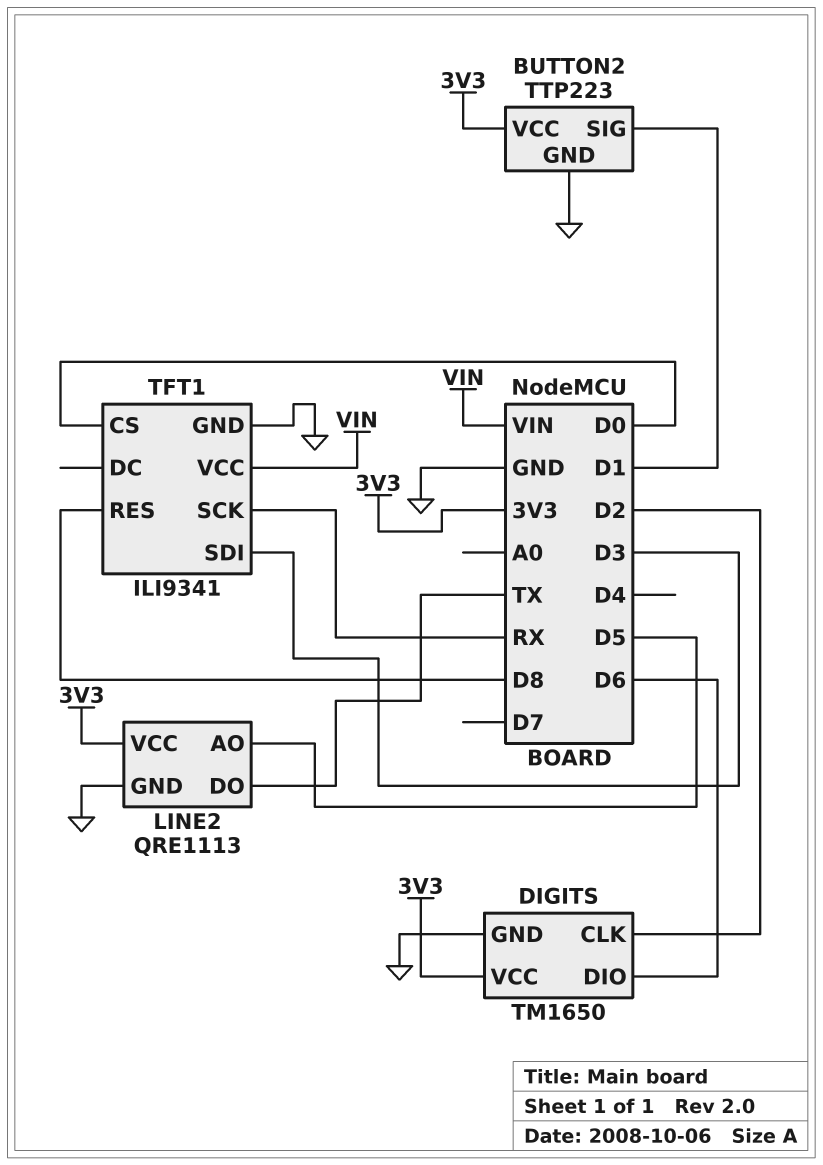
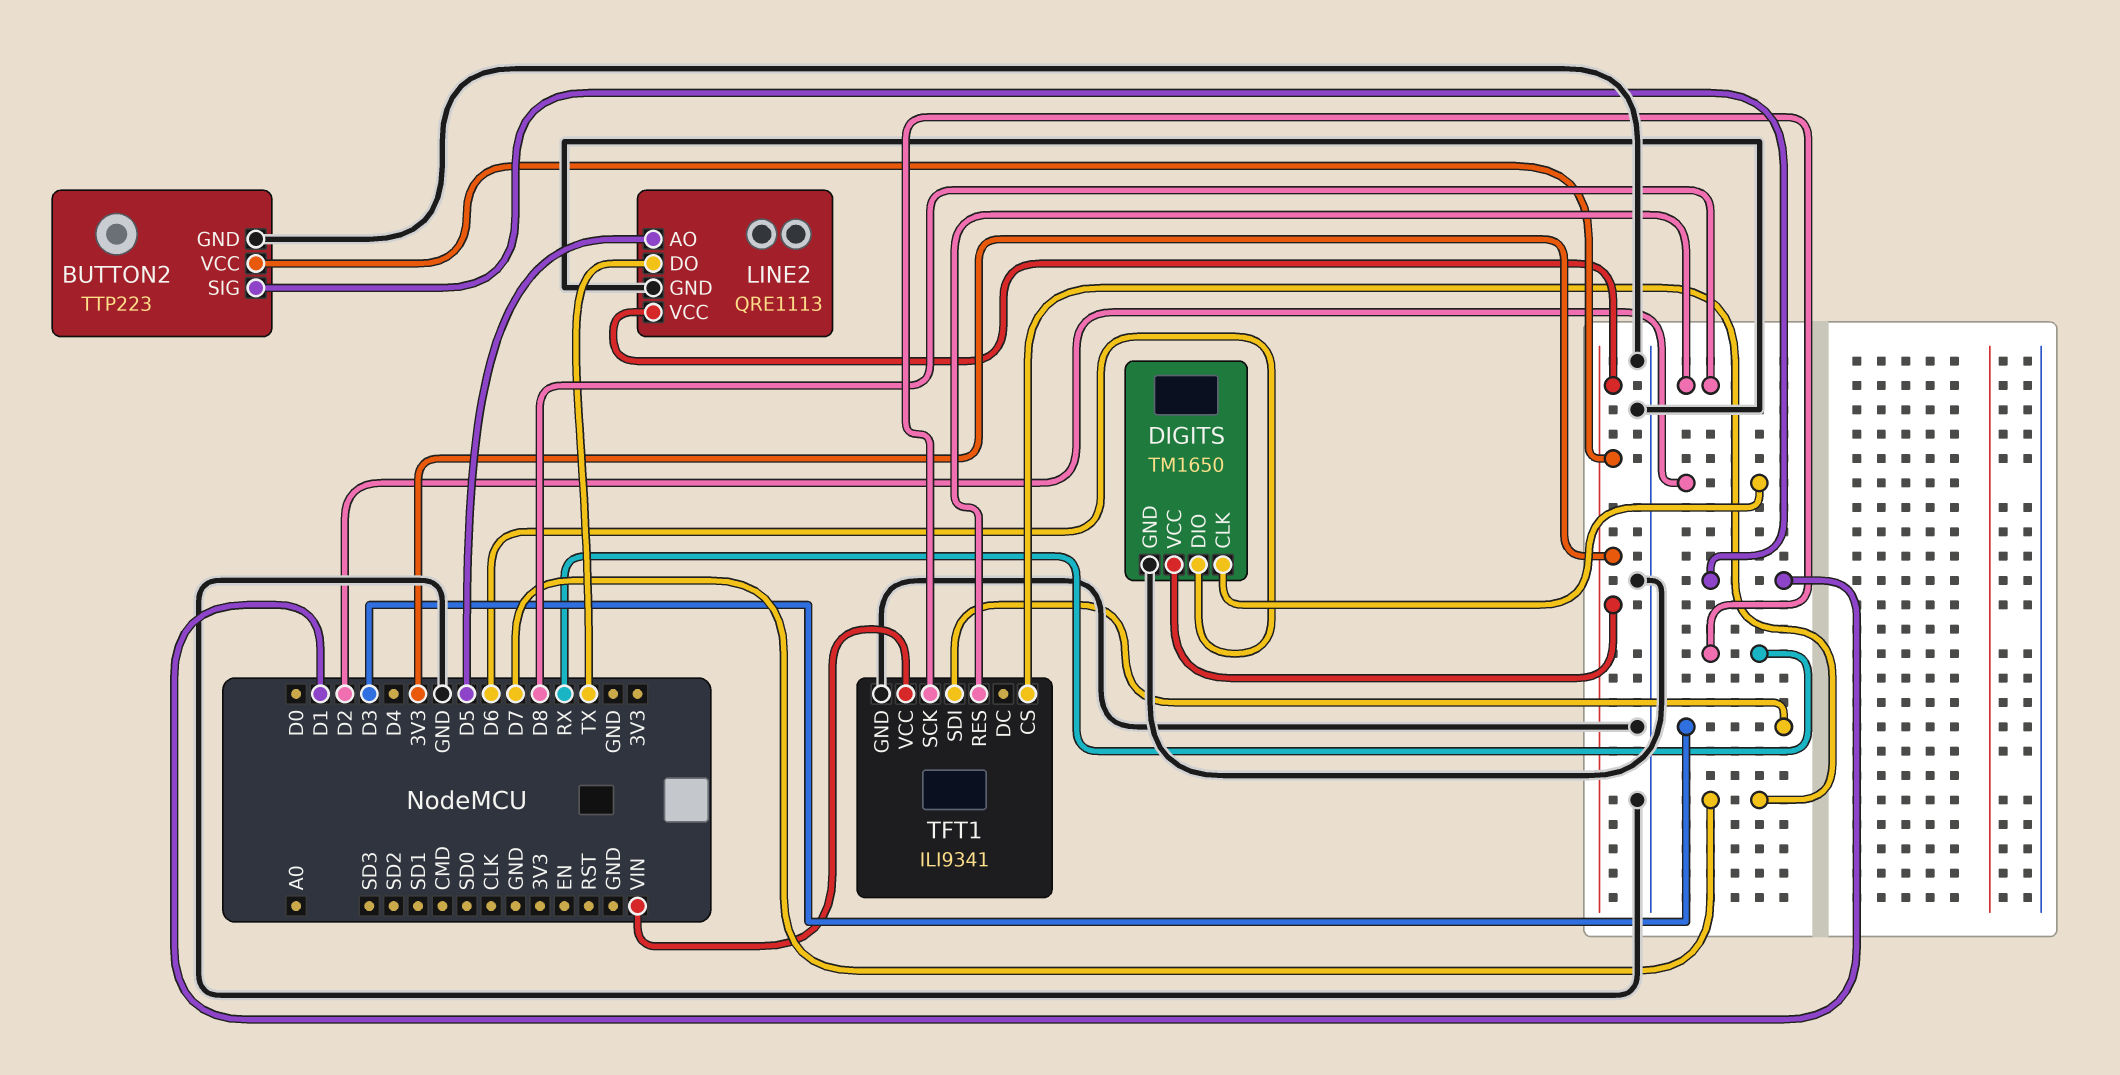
TFT1 pin CS: D0 -> D7

